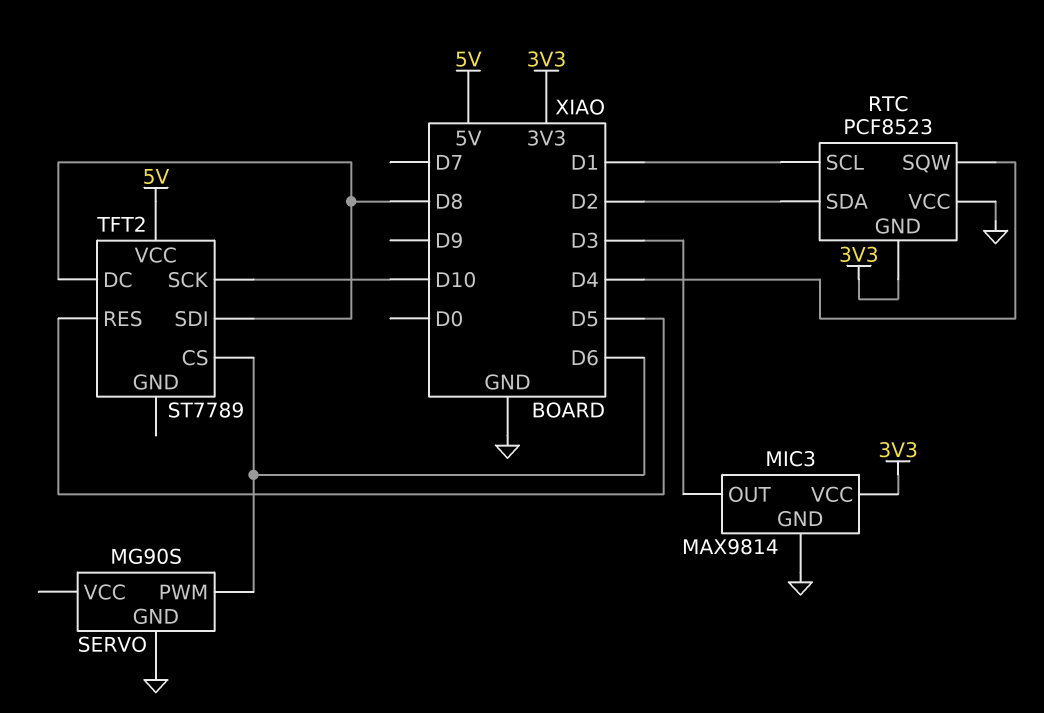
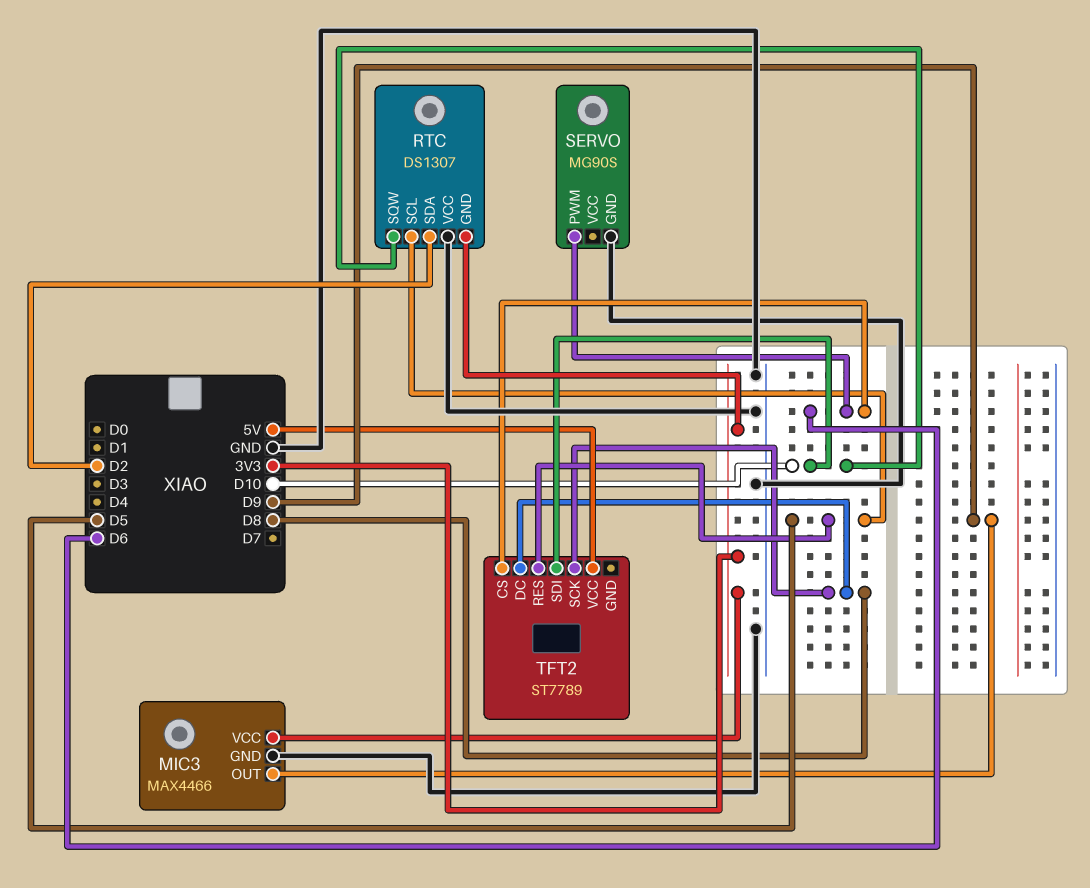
MIC3: MAX9814 -> MAX4466
MIC3 pin OUT: D3 -> D9
RTC: PCF8523 -> DS1307
RTC pin SCL: D1 -> D5
RTC pin SQW: D4 -> D10
TFT2 pin SCK: D10 -> D8
TFT2 pin SDI: D8 -> D10

